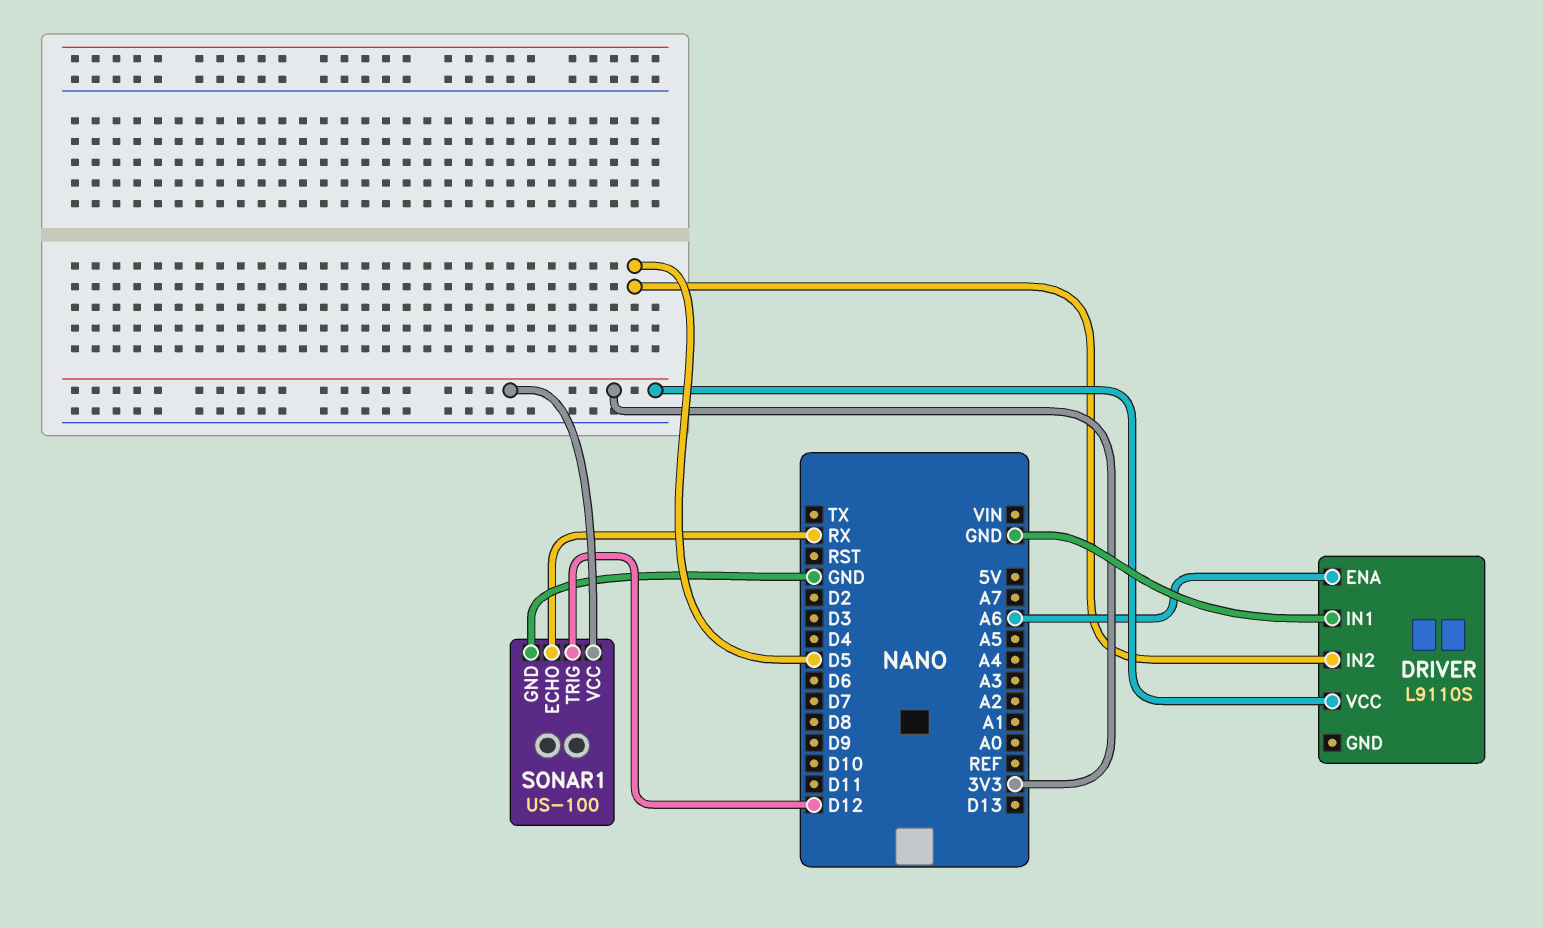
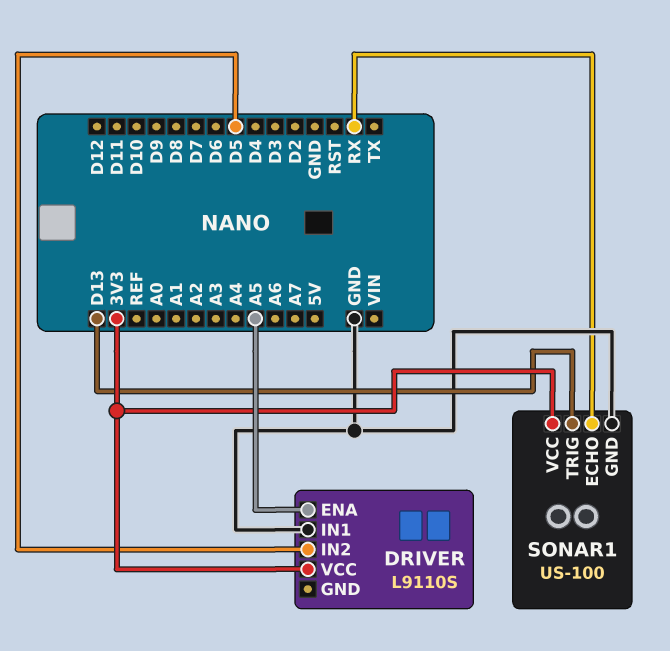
DRIVER pin ENA: A6 -> A5
SONAR1 pin TRIG: D12 -> D13

